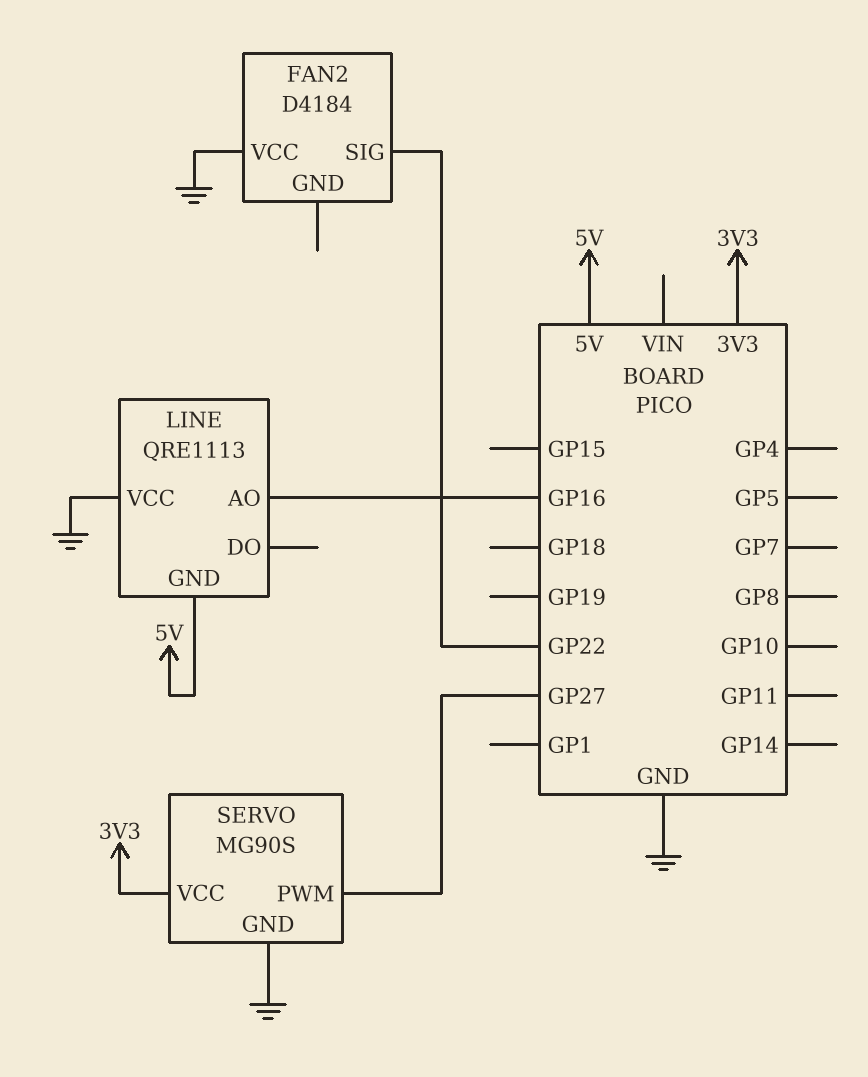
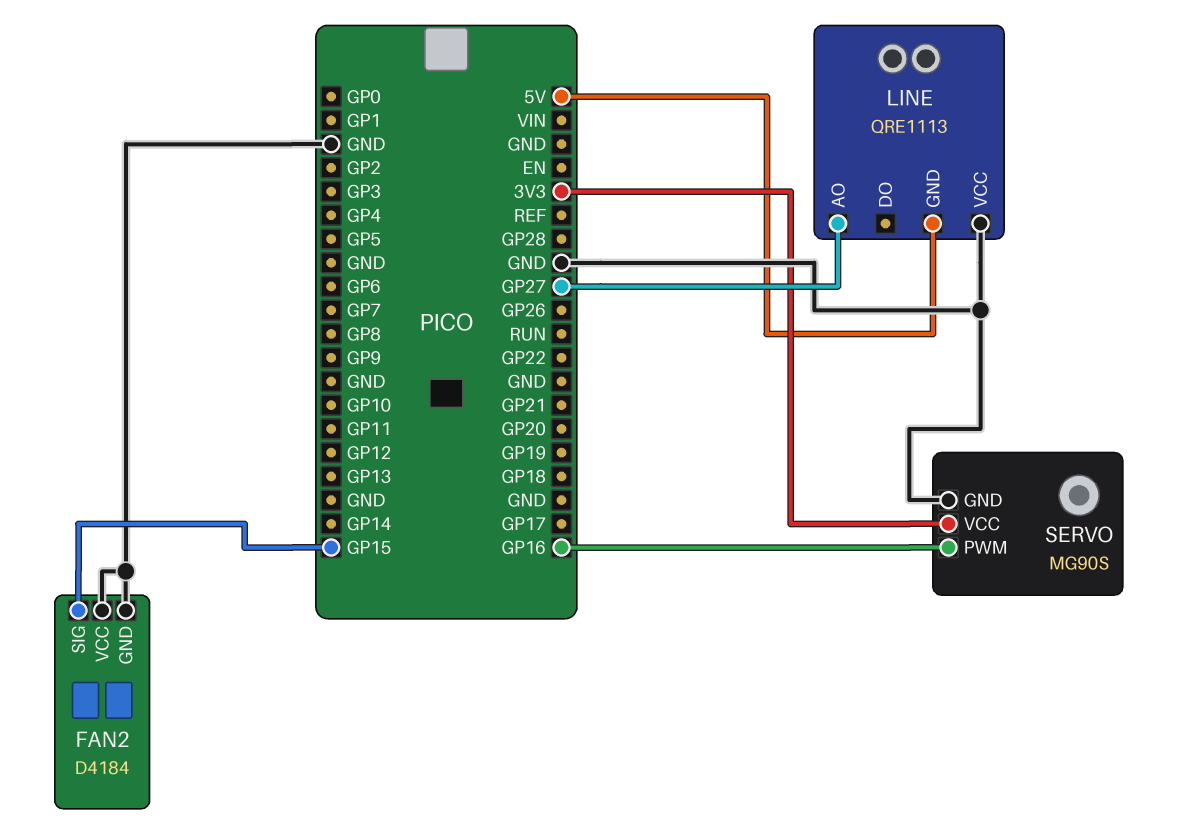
FAN2 pin GND: none -> GND
FAN2 pin SIG: GP22 -> GP15
LINE pin AO: GP16 -> GP27
SERVO pin PWM: GP27 -> GP16

